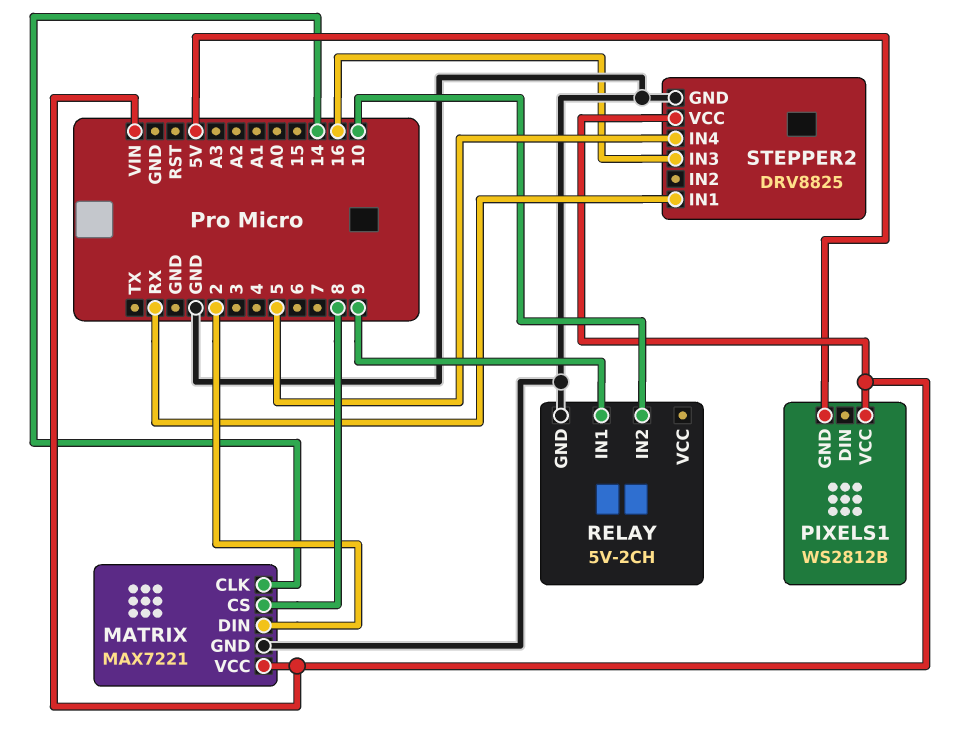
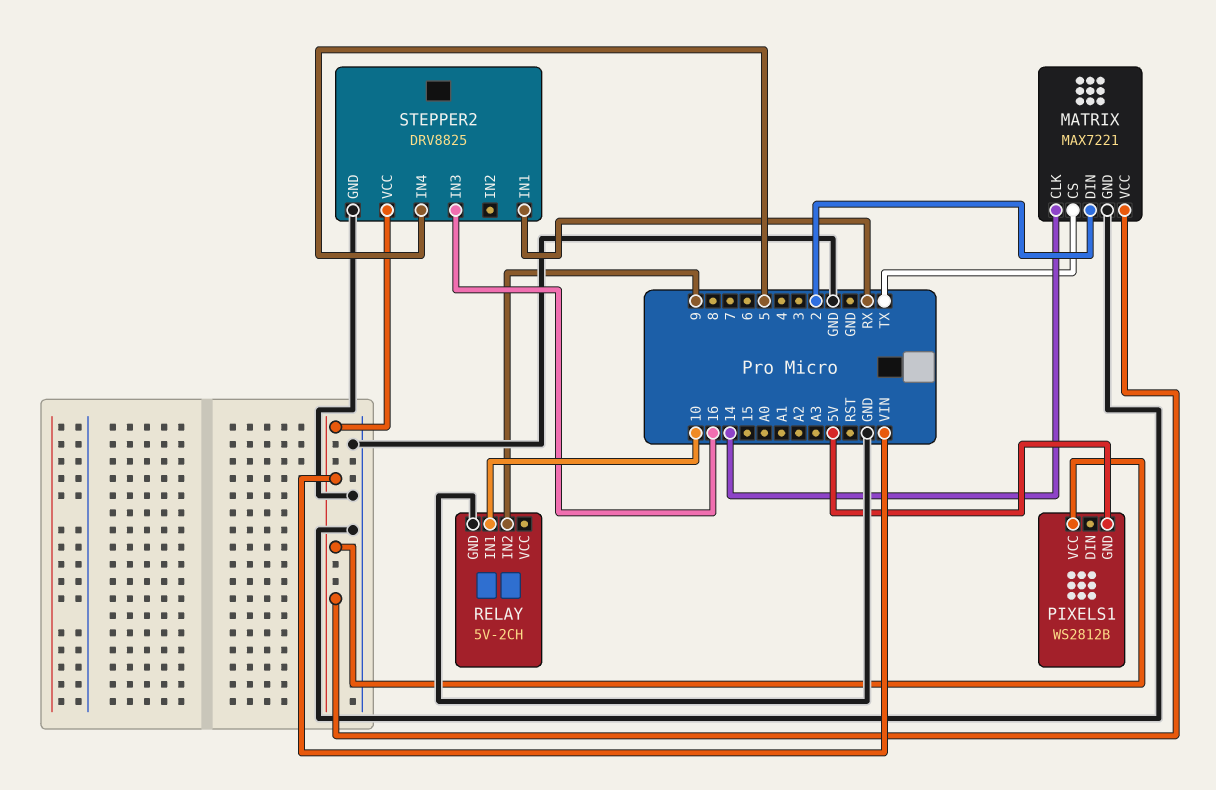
MATRIX pin CS: 8 -> TX
RELAY pin IN1: 9 -> 10
RELAY pin IN2: 10 -> 9

